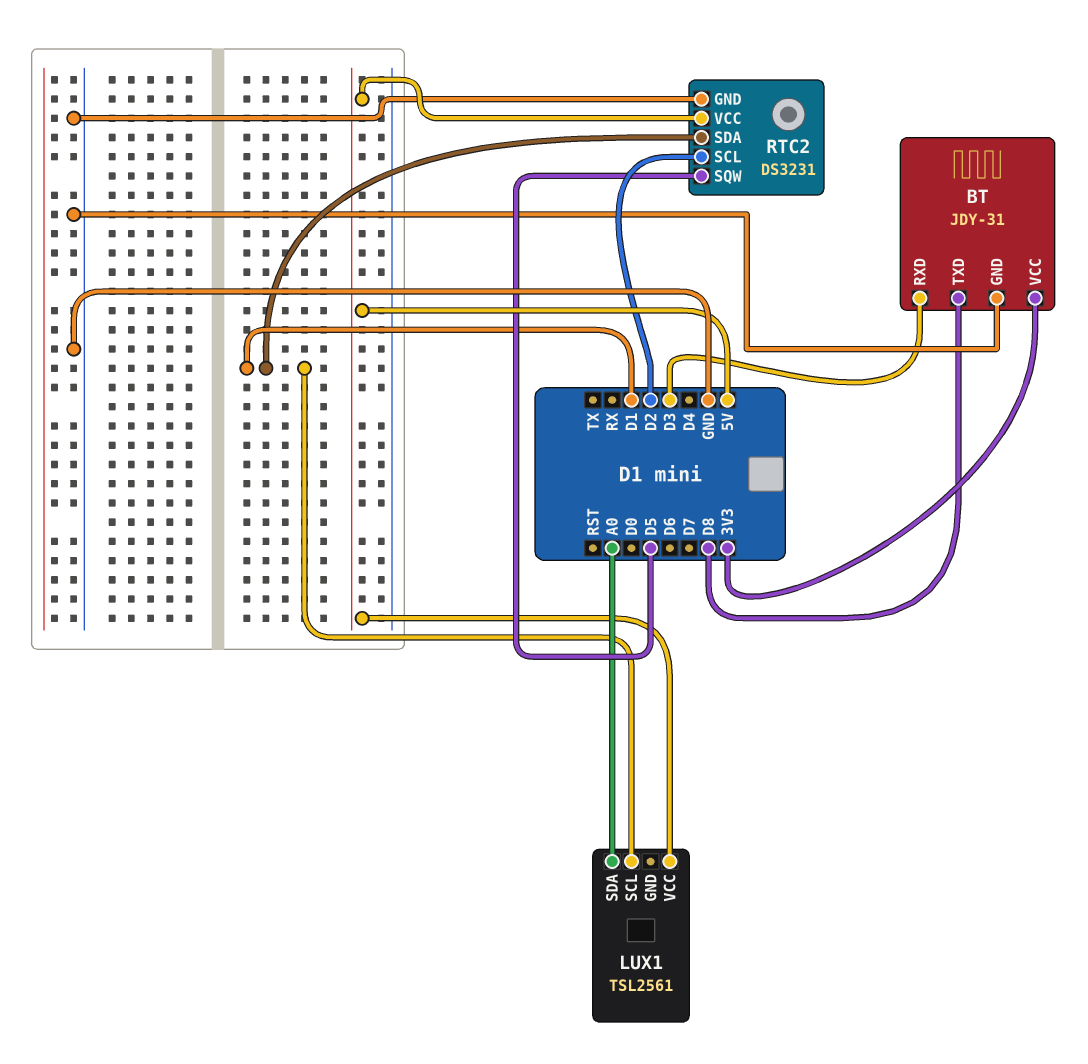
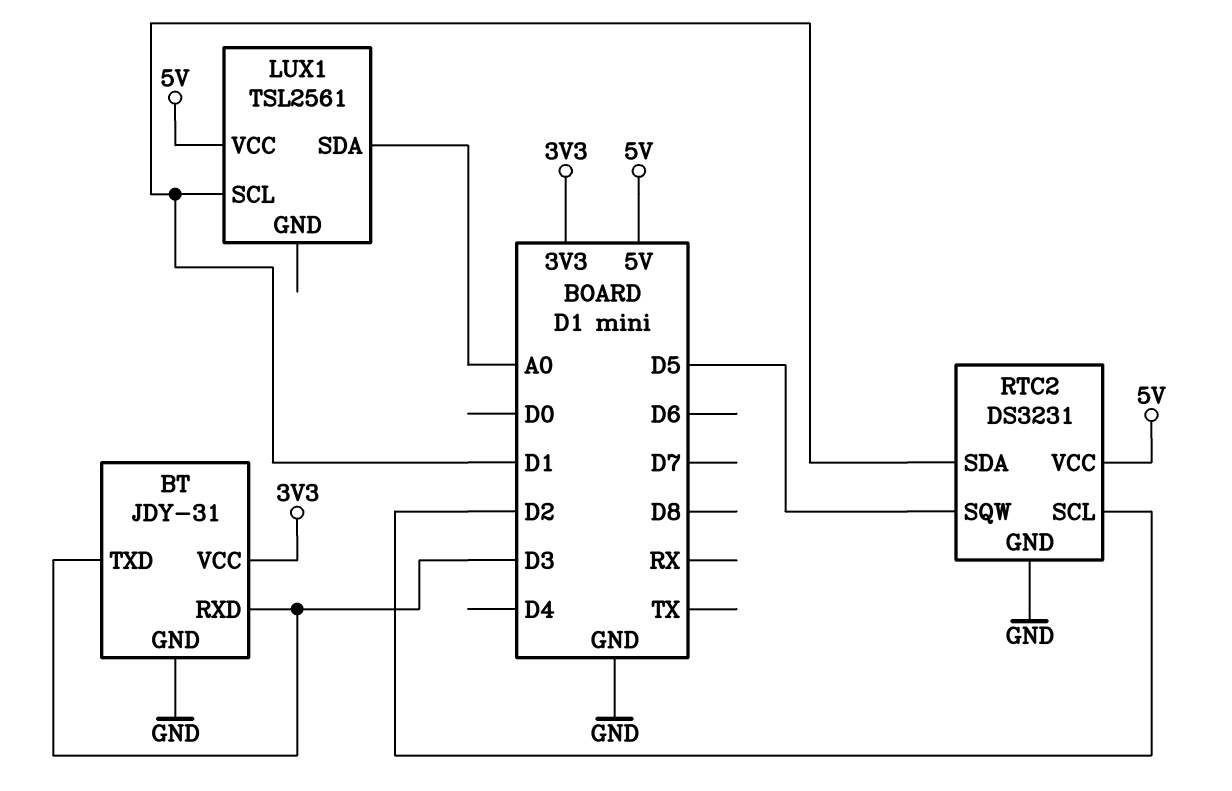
BT pin TXD: D8 -> D3

